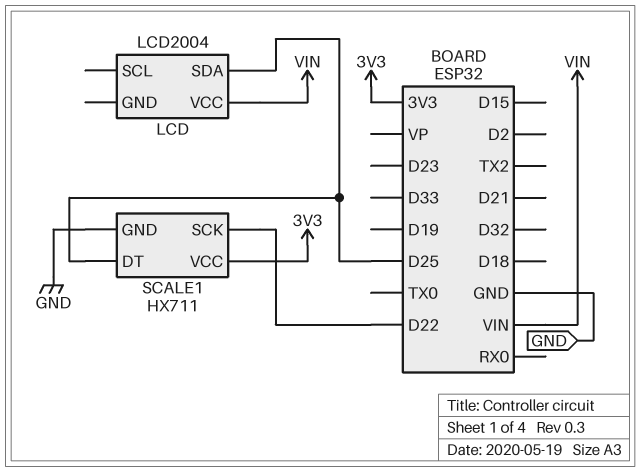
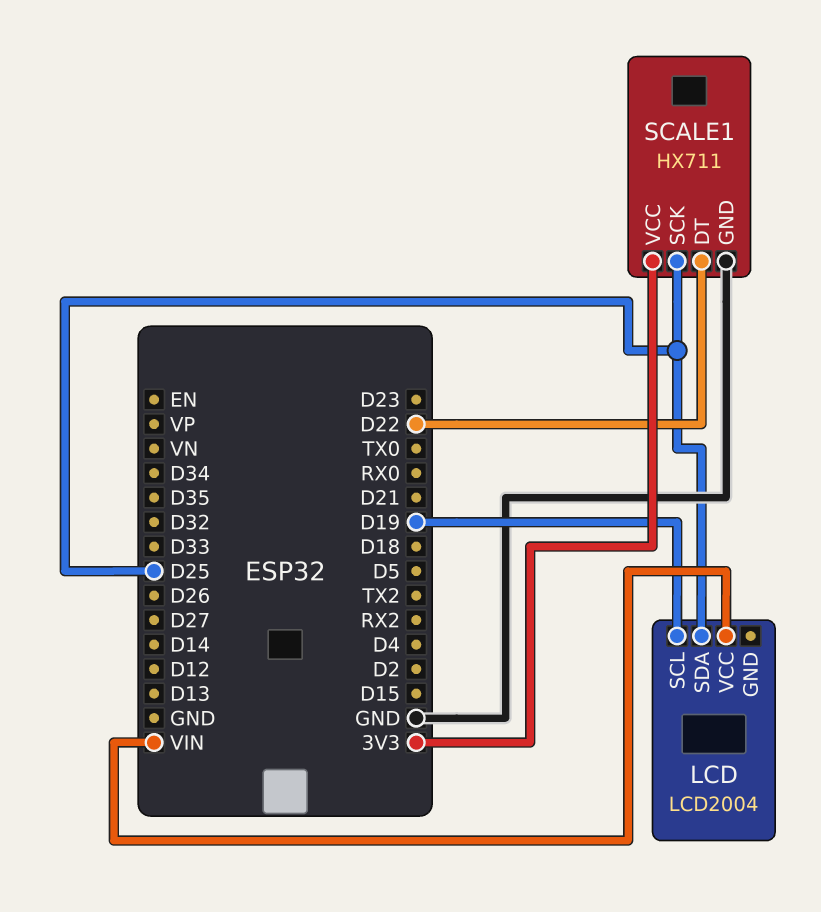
LCD pin SCL: none -> D19
SCALE1 pin DT: D25 -> D22
SCALE1 pin SCK: D22 -> D25

